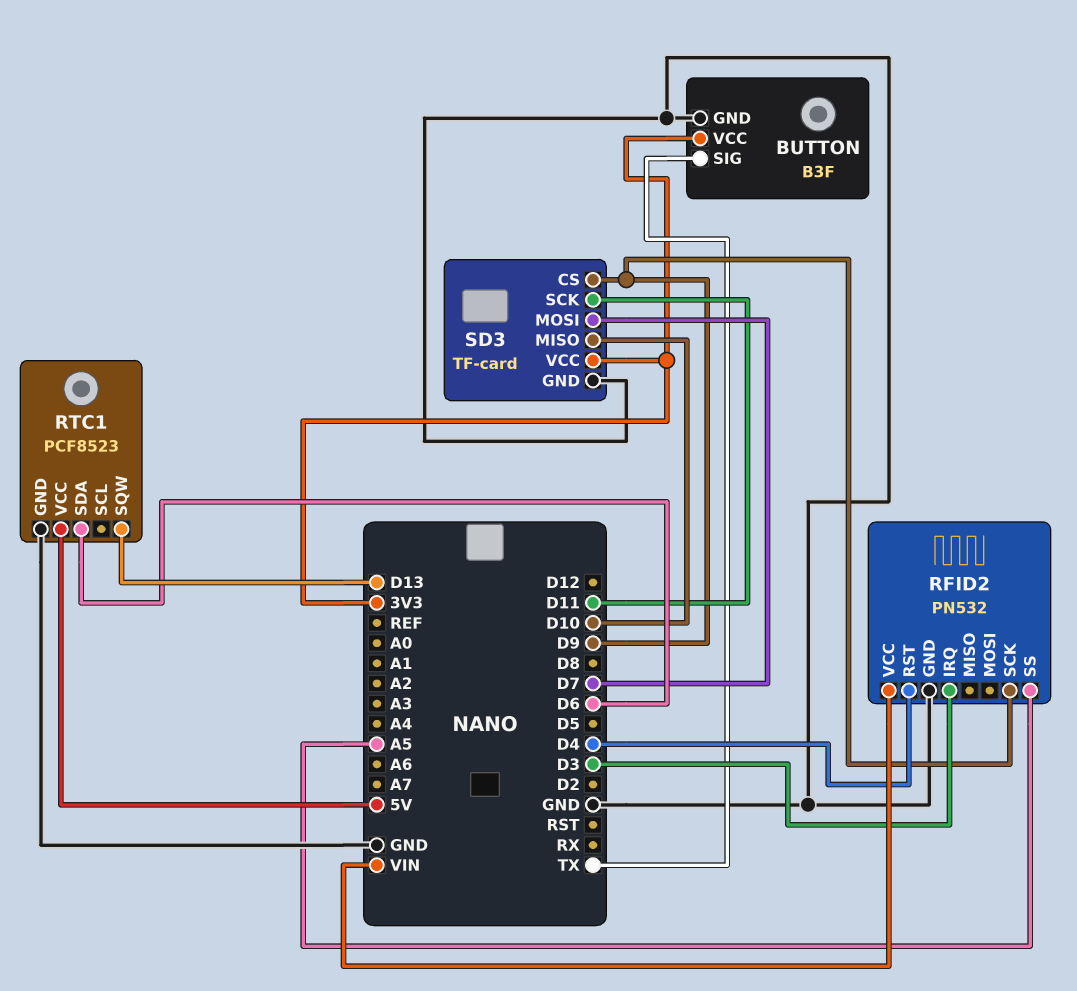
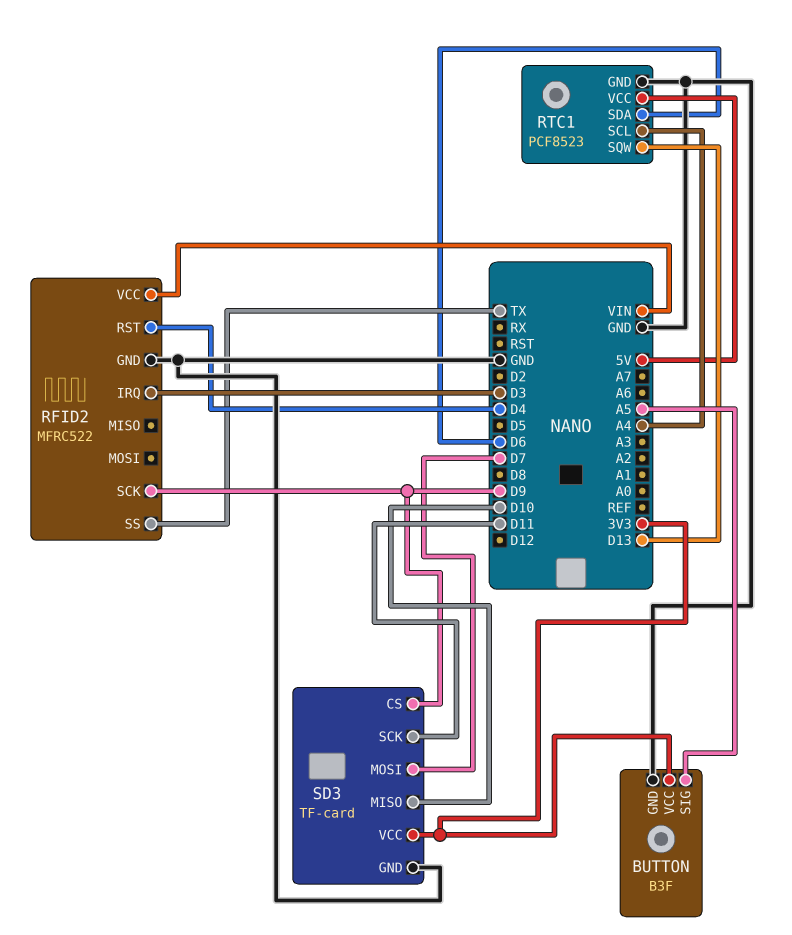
BUTTON pin SIG: TX -> A5
RFID2: PN532 -> MFRC522
RFID2 pin SS: A5 -> TX
RTC1 pin SCL: none -> A4

